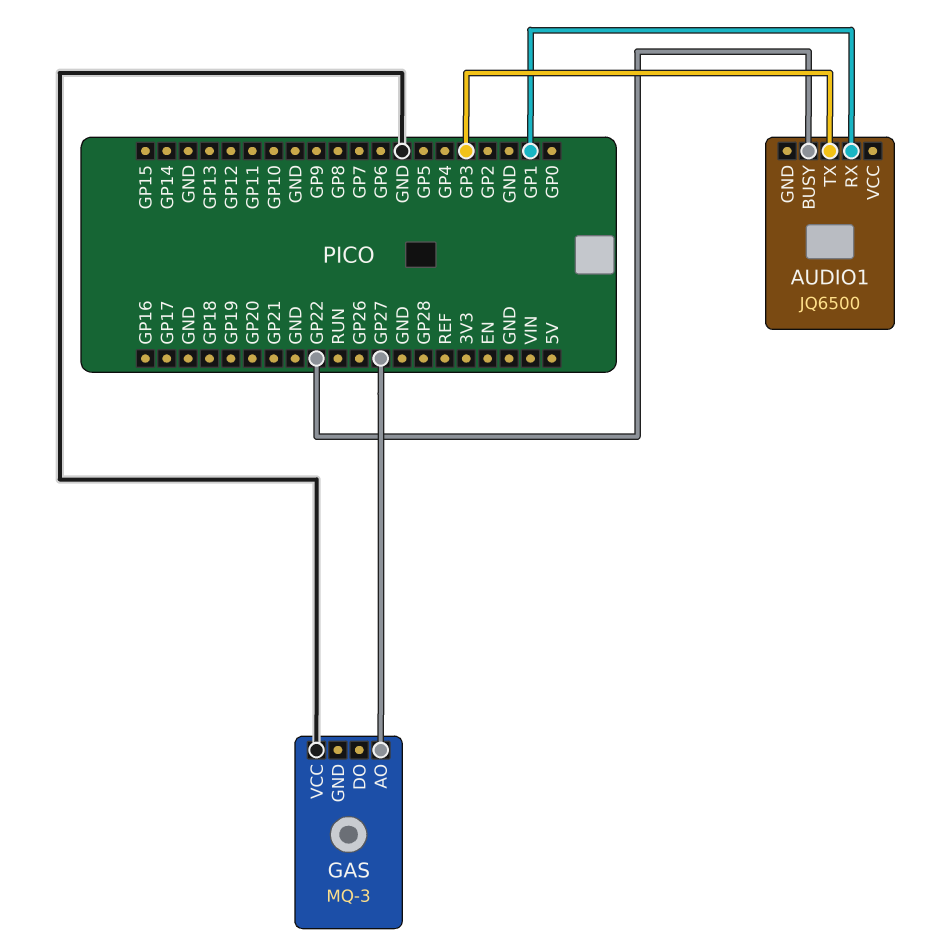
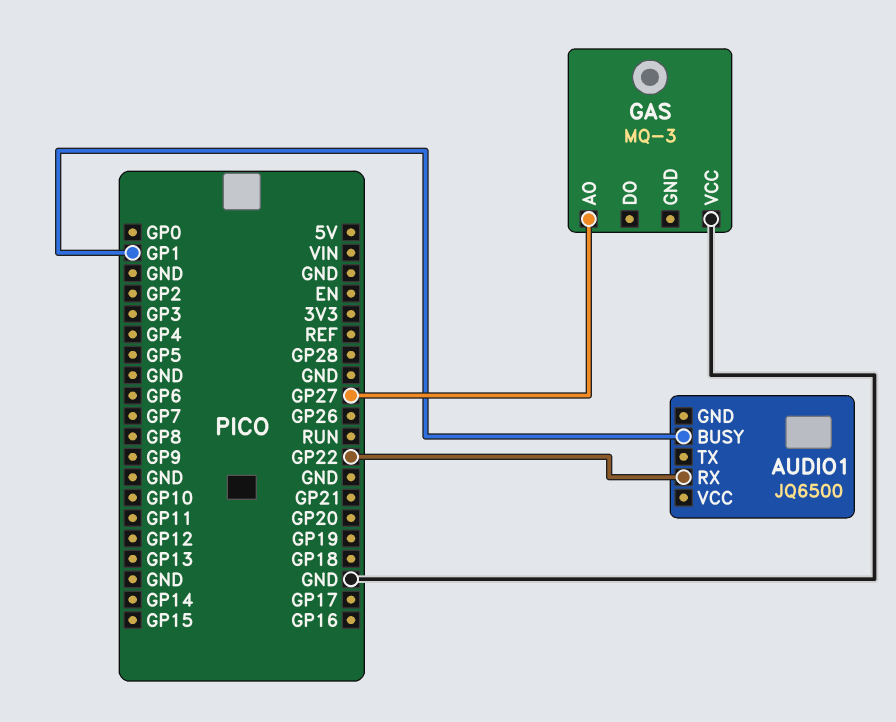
AUDIO1 pin BUSY: GP22 -> GP1
AUDIO1 pin RX: GP1 -> GP22
AUDIO1 pin TX: GP3 -> none

